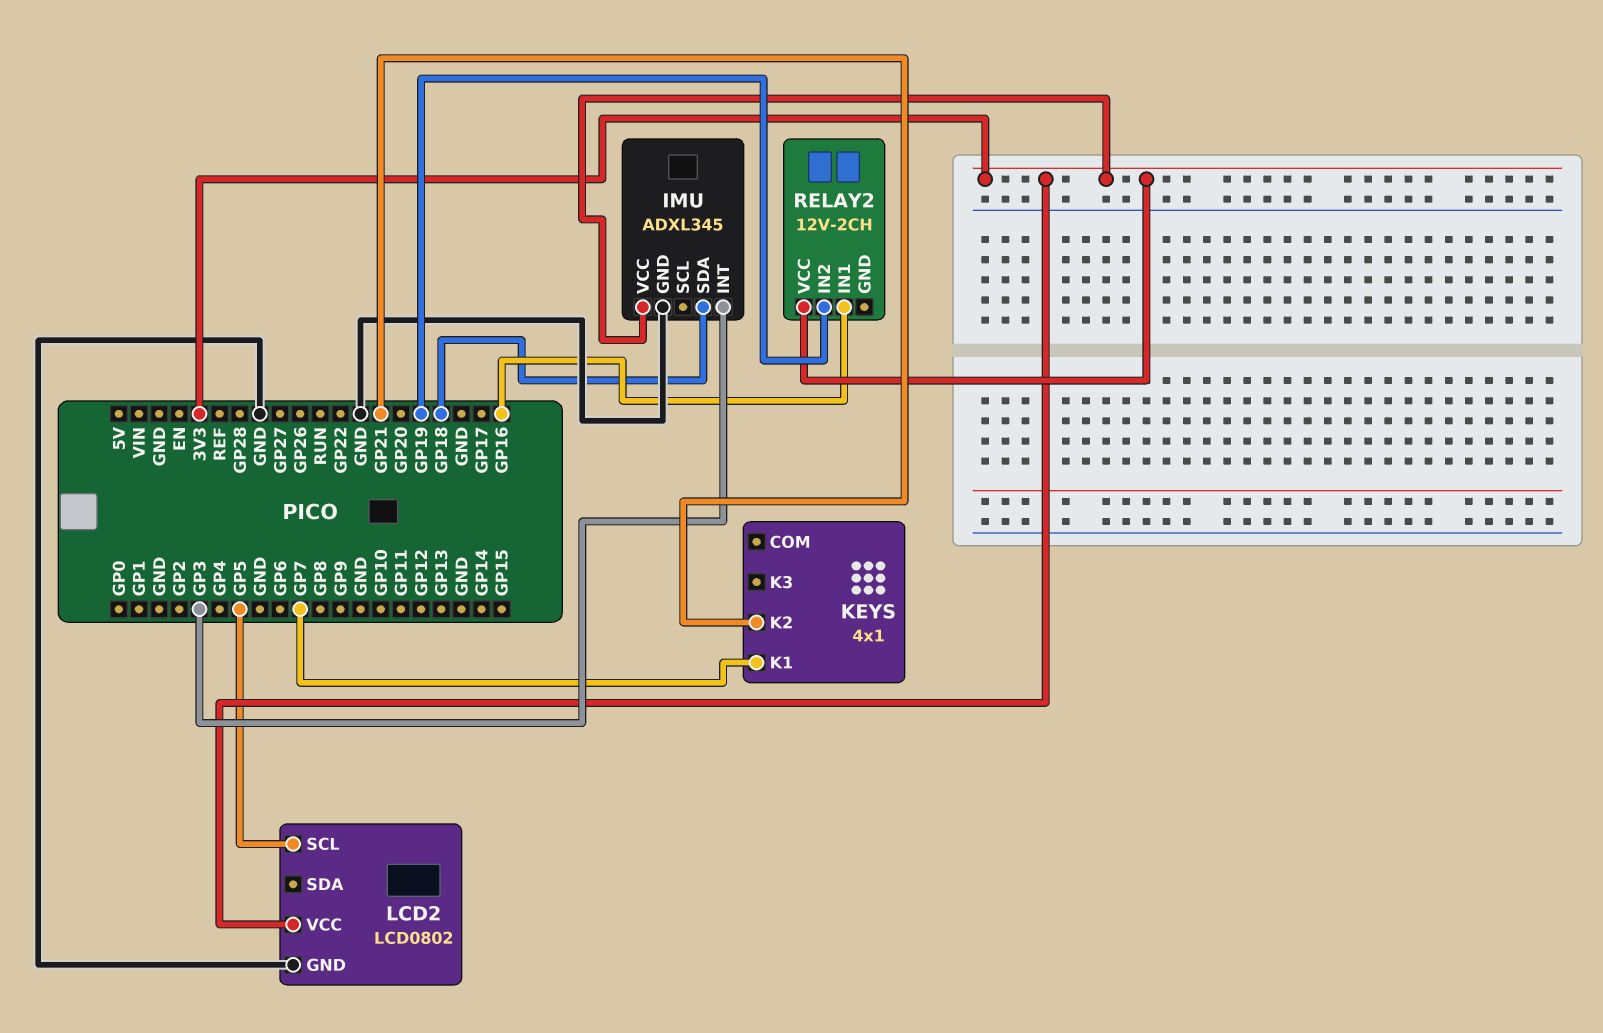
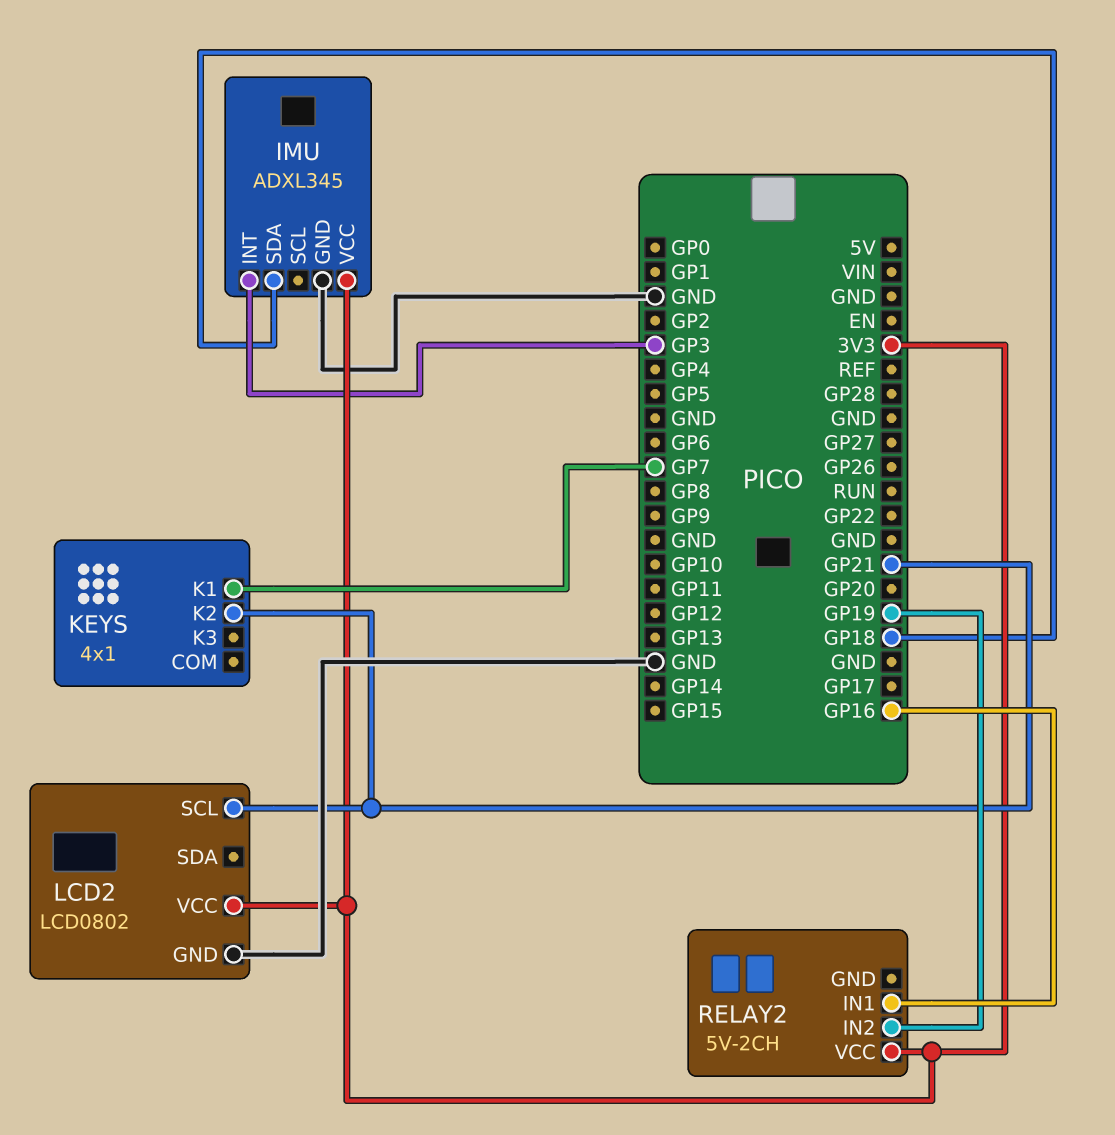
LCD2 pin SCL: GP5 -> GP21
RELAY2: 12V-2CH -> 5V-2CH

